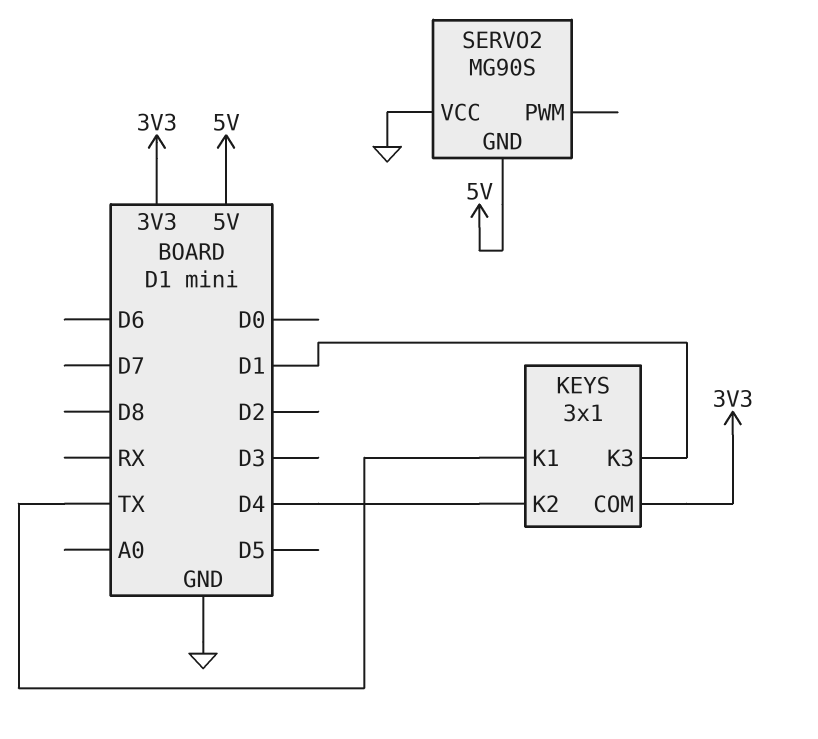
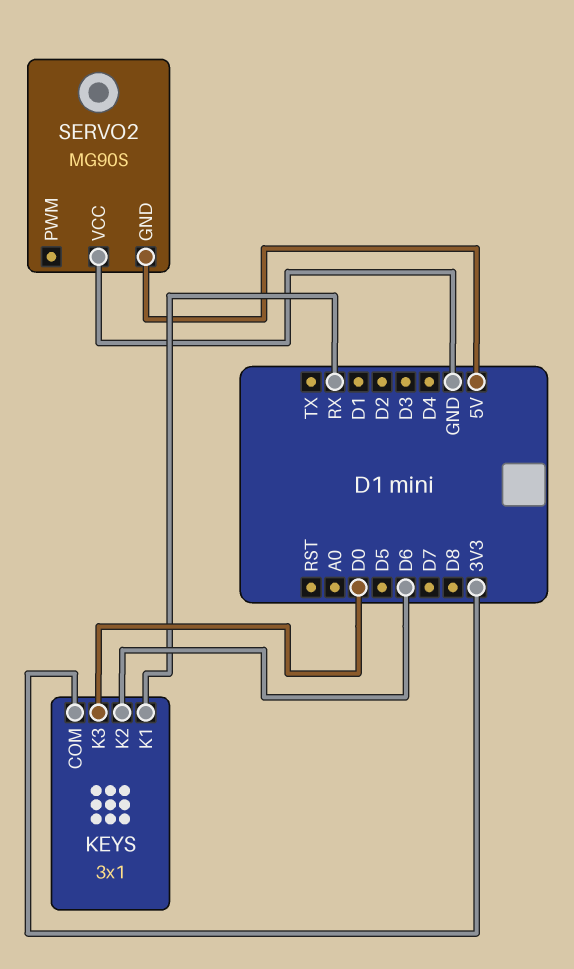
KEYS pin K1: TX -> RX
KEYS pin K2: D4 -> D6
KEYS pin K3: D1 -> D0

